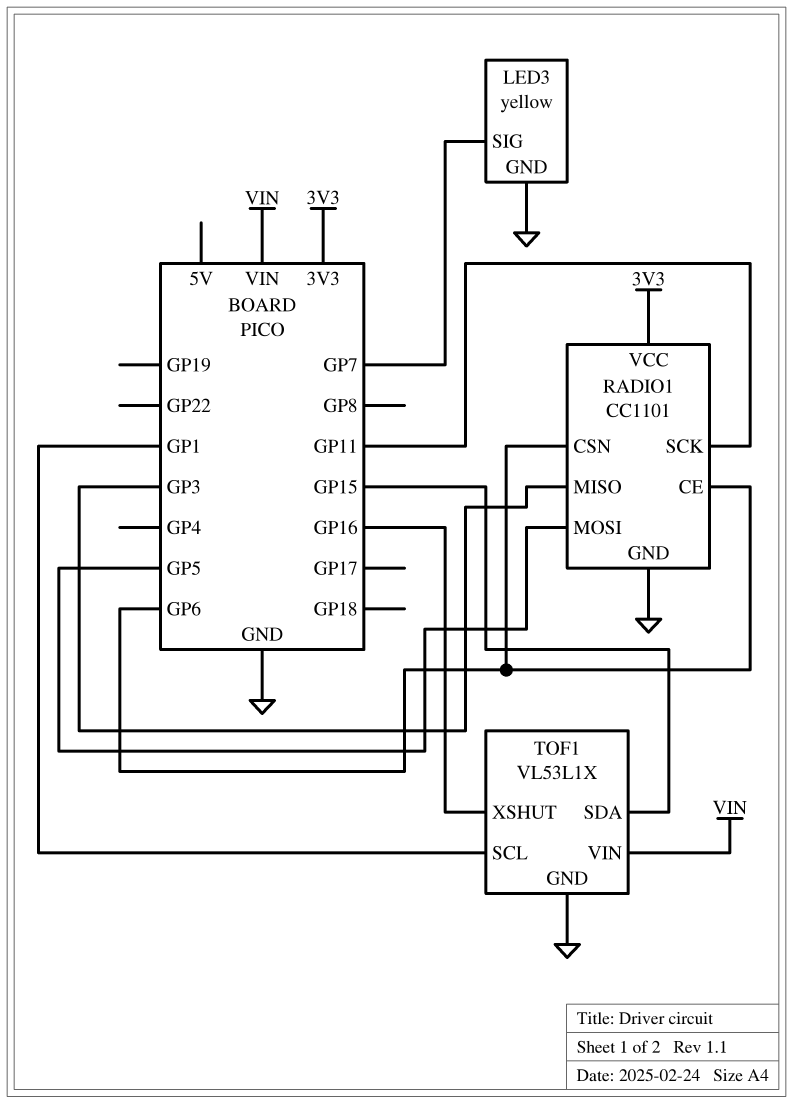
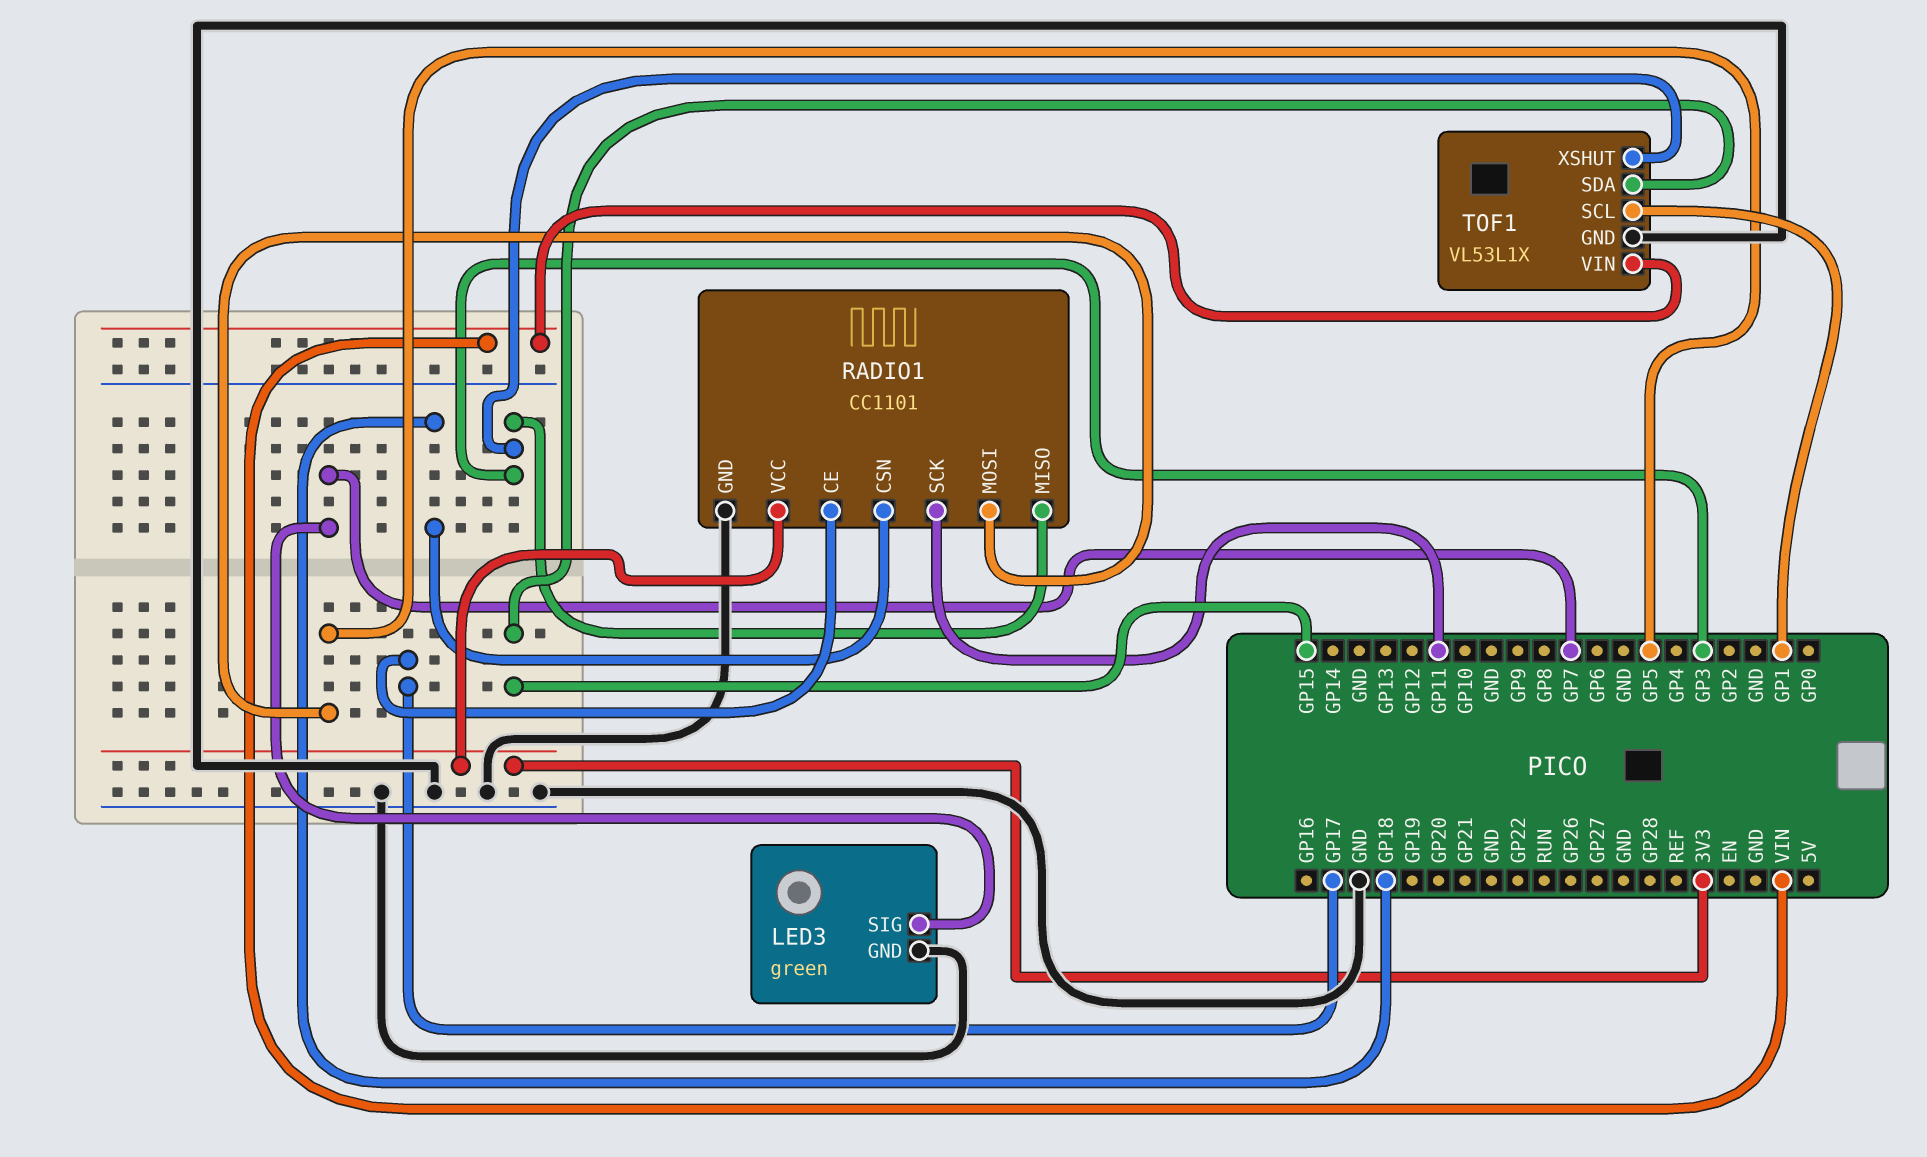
LED3: yellow -> green
RADIO1 pin CE: GP6 -> GP17
RADIO1 pin CSN: GP6 -> GP18
TOF1 pin XSHUT: GP16 -> GP3

